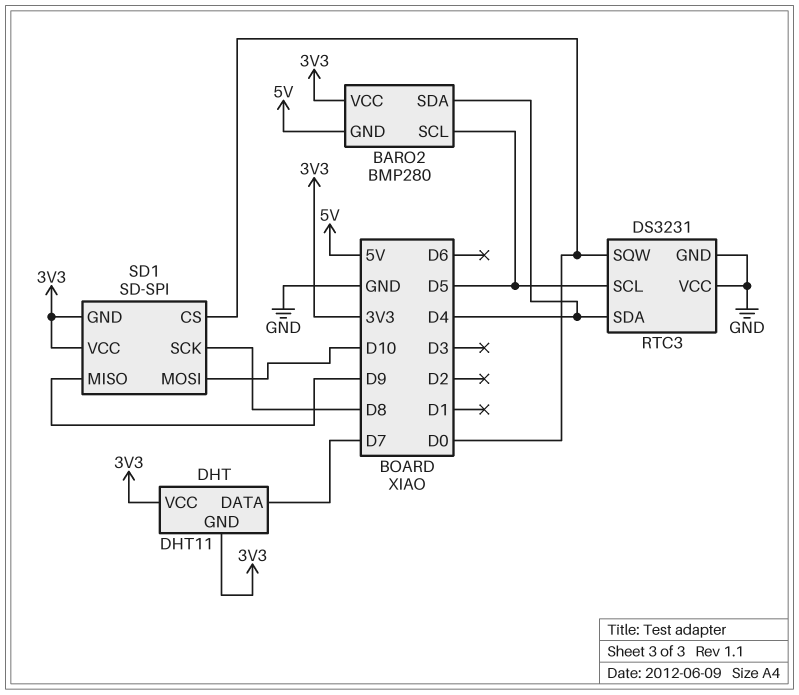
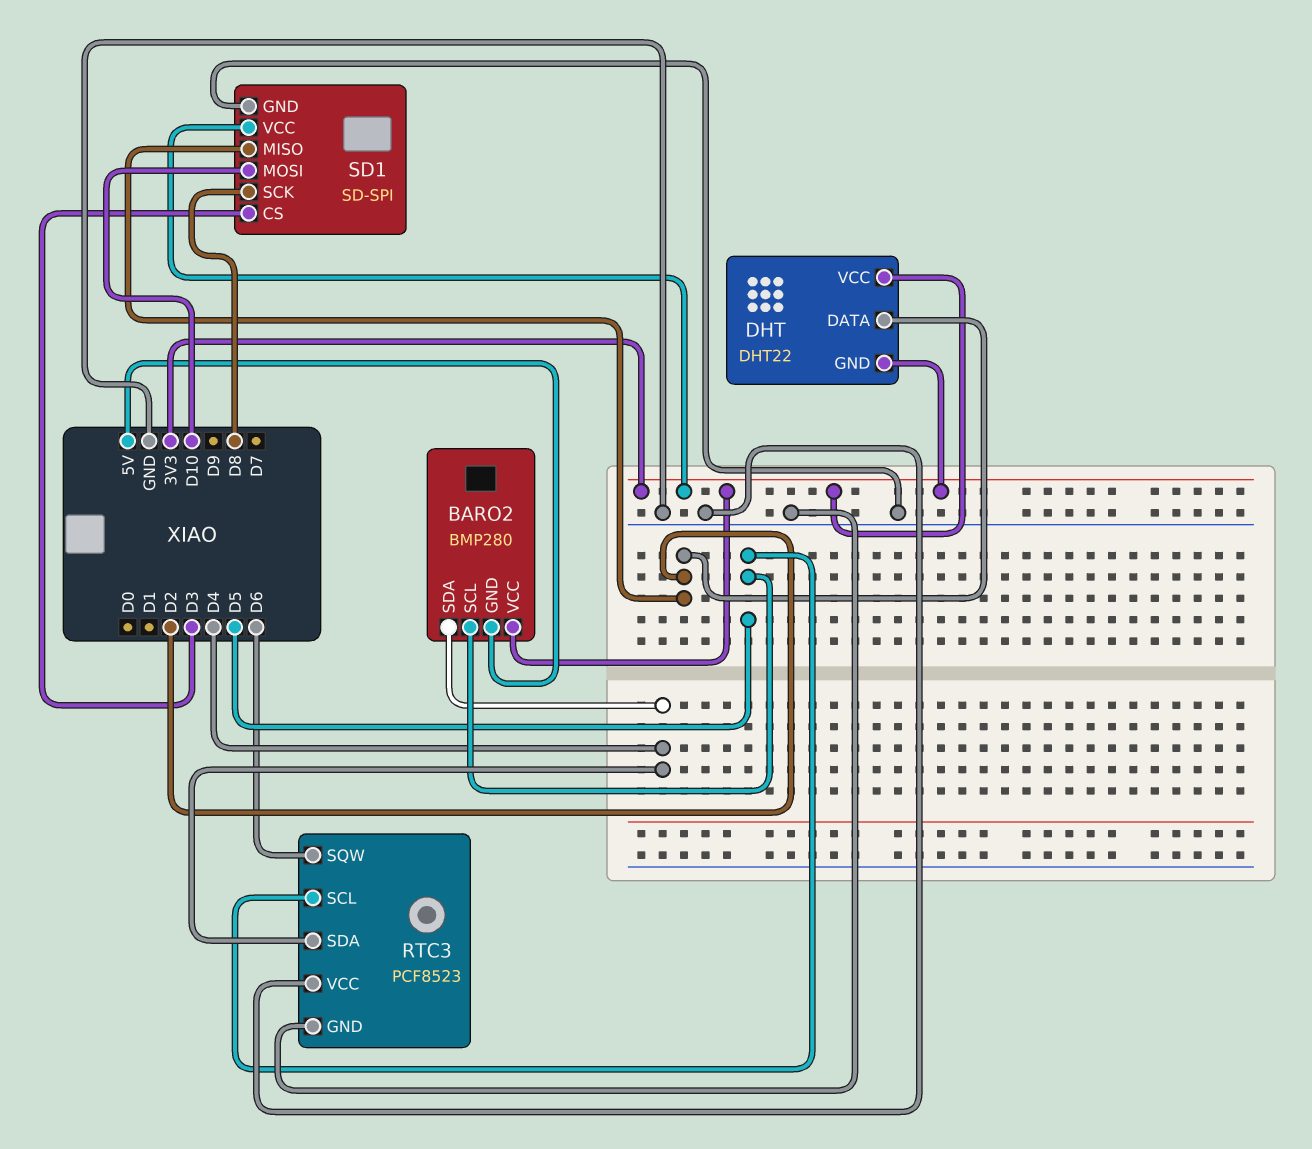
DHT: DHT11 -> DHT22
DHT pin DATA: D7 -> D2
RTC3: DS3231 -> PCF8523
RTC3 pin SQW: D0 -> D6
SD1 pin CS: D0 -> D3
SD1 pin GND: 3V3 -> GND
SD1 pin MISO: D9 -> D2

